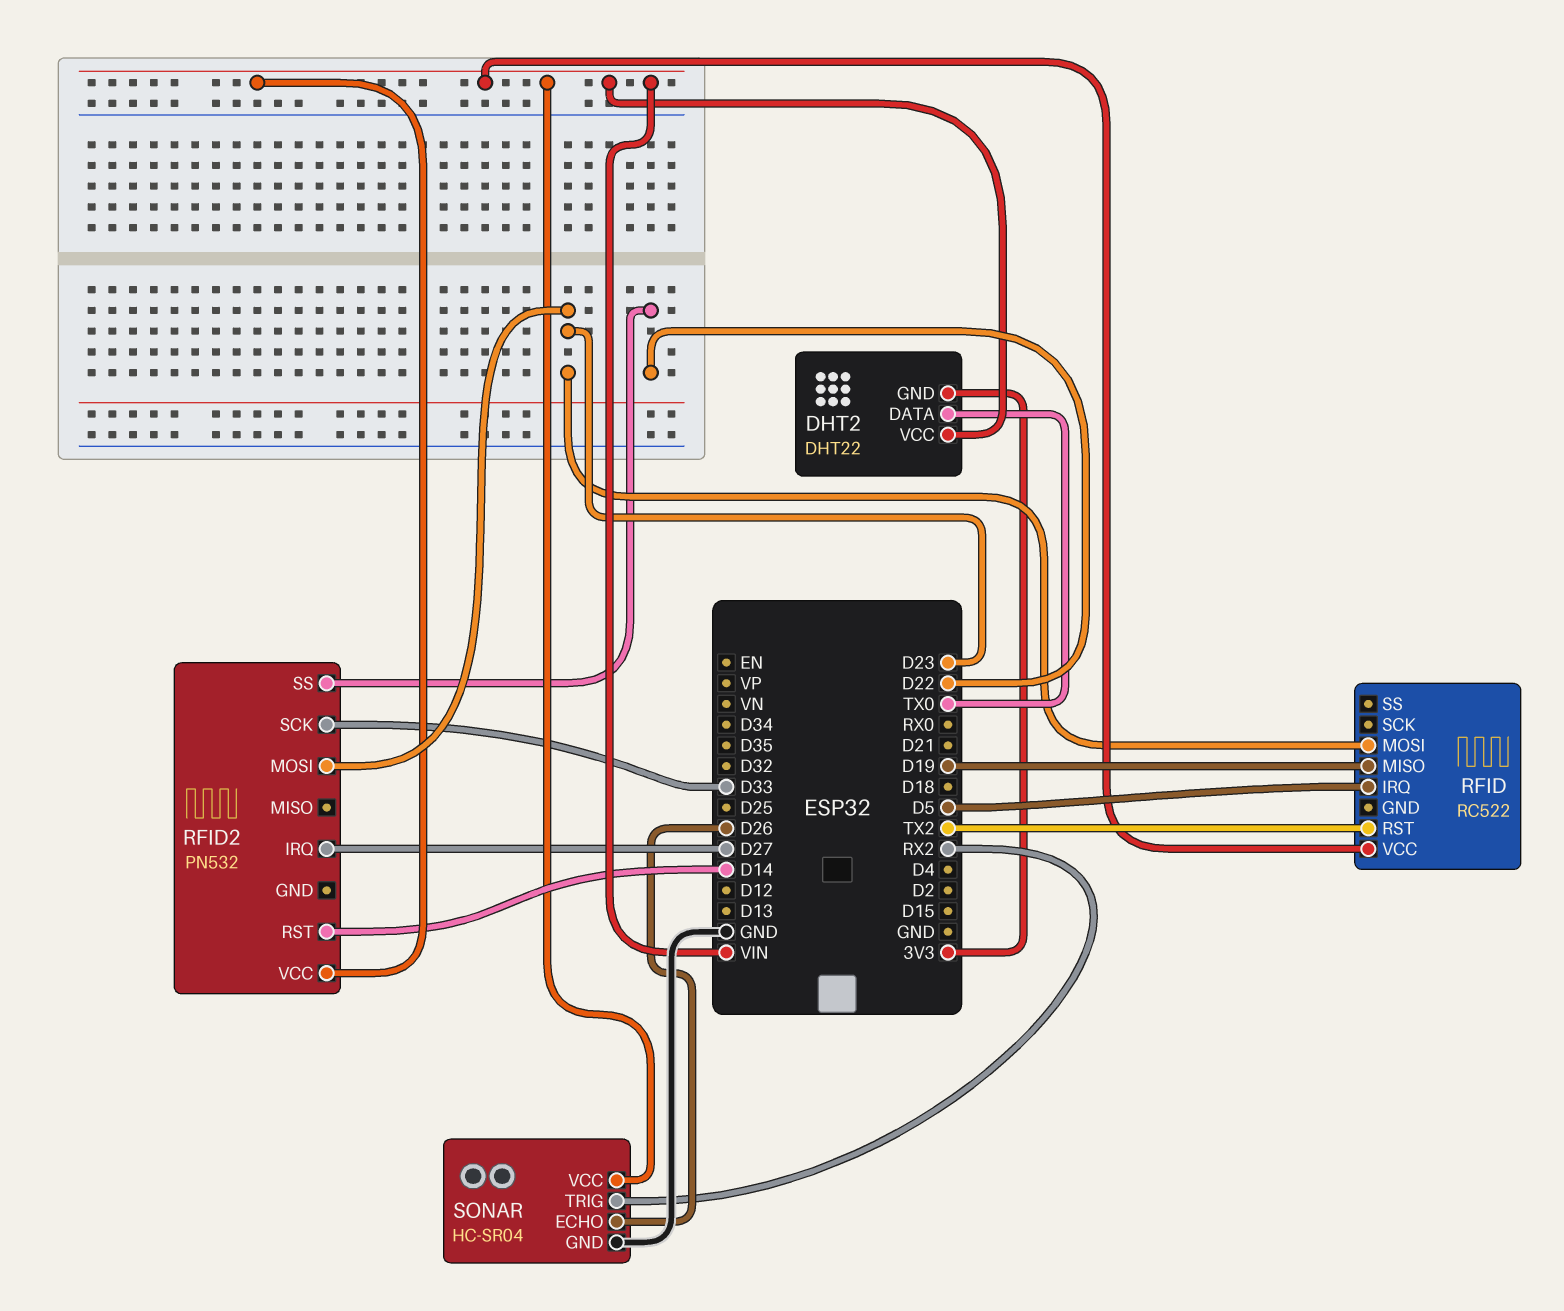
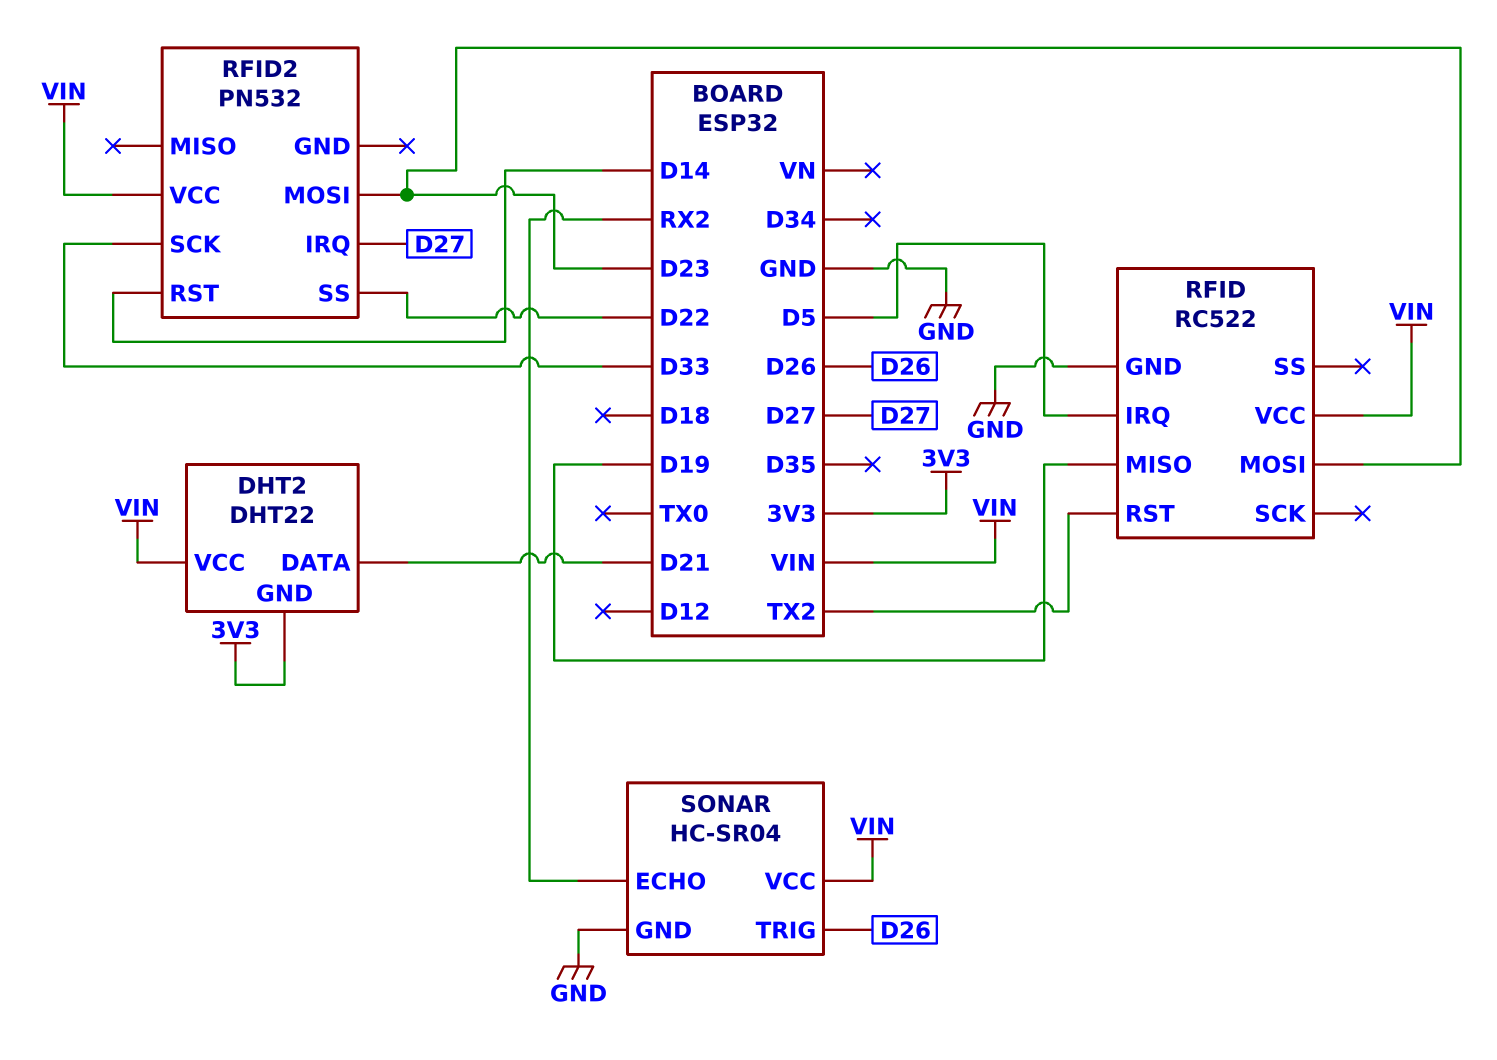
DHT2 pin DATA: TX0 -> D21
RFID pin GND: none -> GND
SONAR pin ECHO: D26 -> RX2
SONAR pin TRIG: RX2 -> D26

